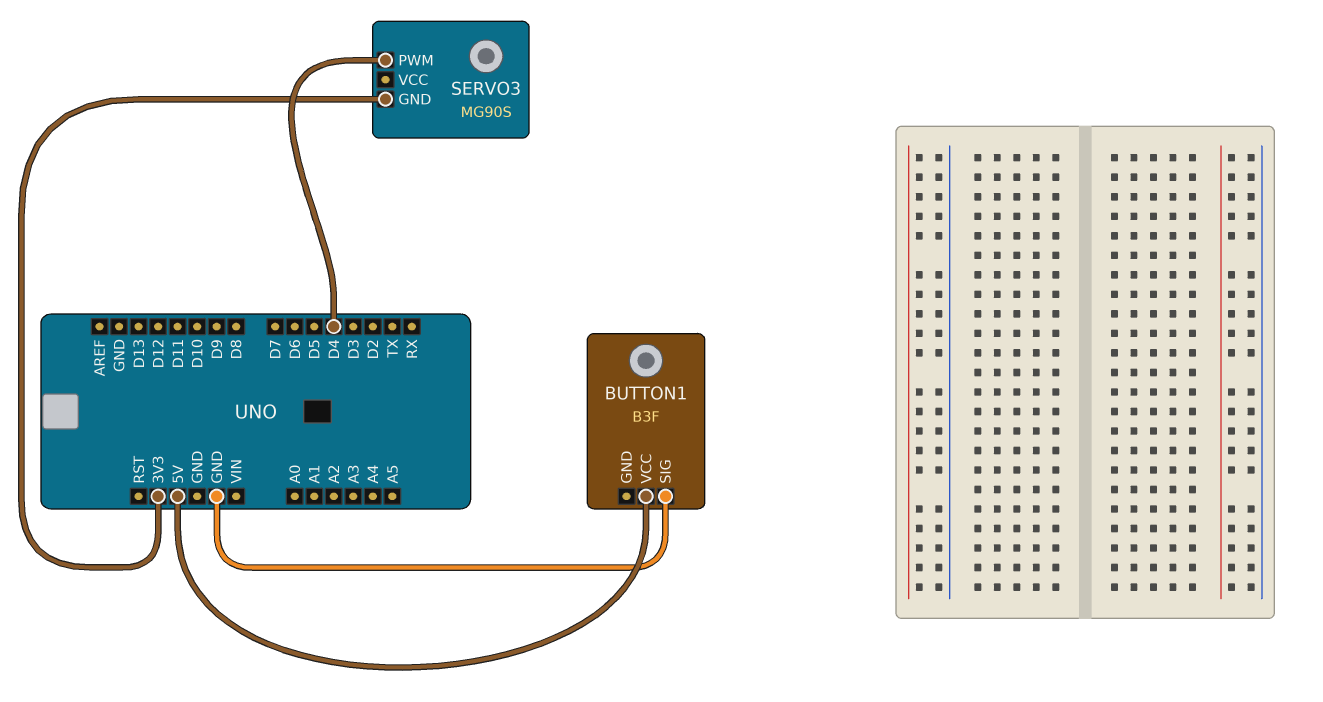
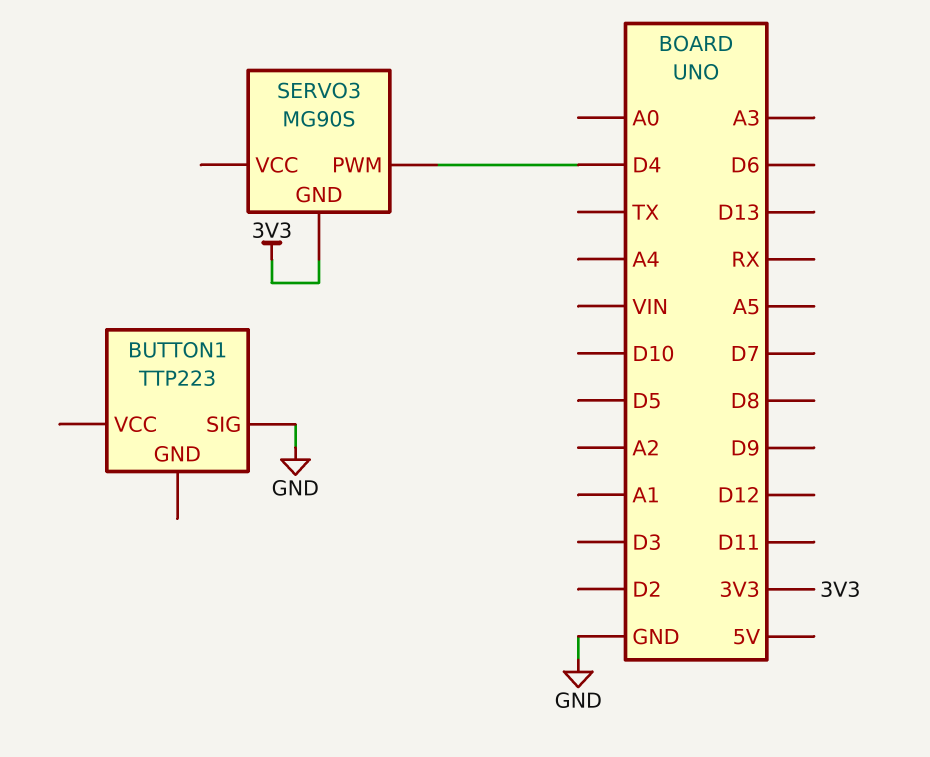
BUTTON1: B3F -> TTP223
BUTTON1 pin VCC: 5V -> none

